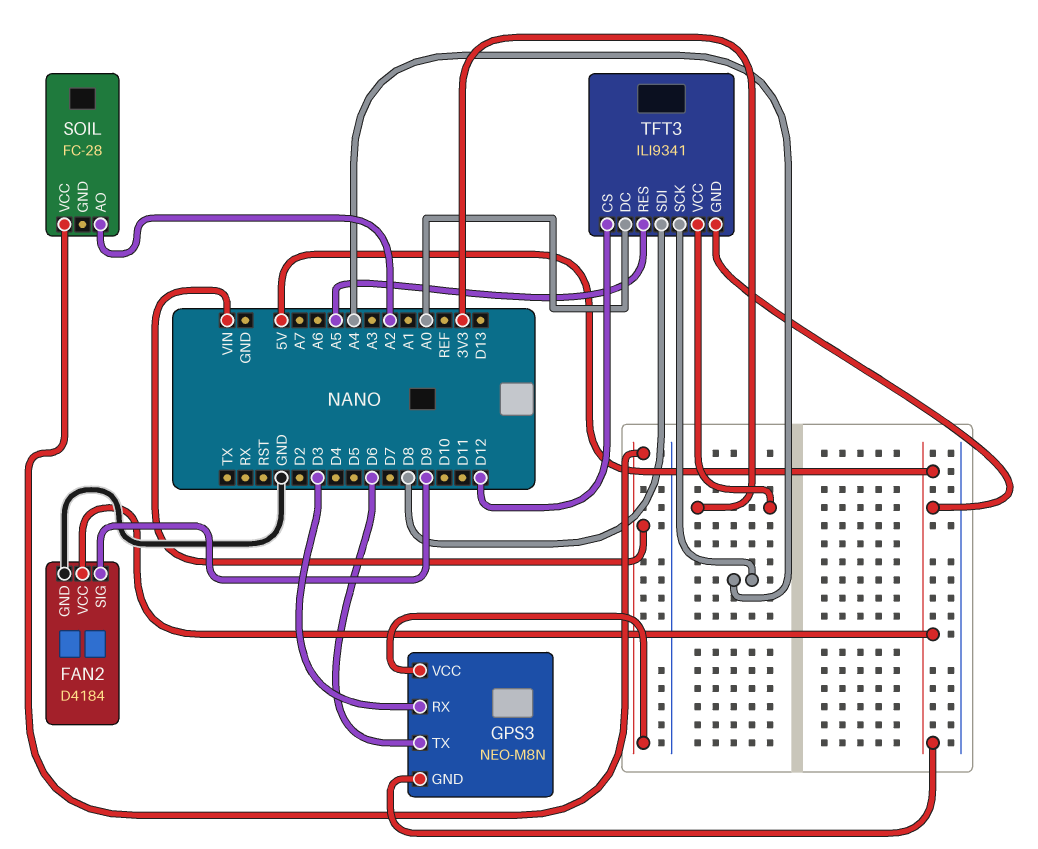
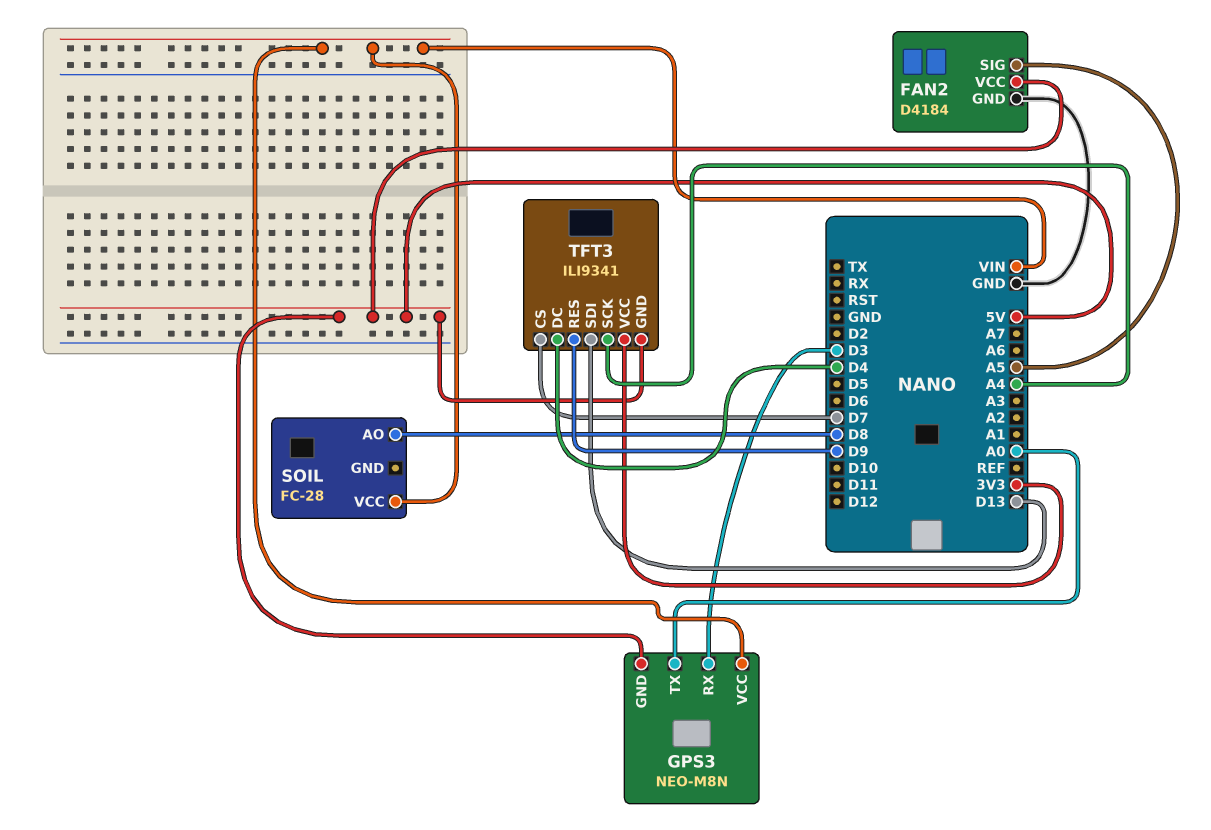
FAN2 pin SIG: D9 -> A5
GPS3 pin TX: D6 -> A0
SOIL pin AO: A2 -> D8
TFT3 pin CS: D12 -> D7
TFT3 pin DC: A0 -> D4
TFT3 pin RES: A5 -> D9
TFT3 pin SDI: D8 -> D13

